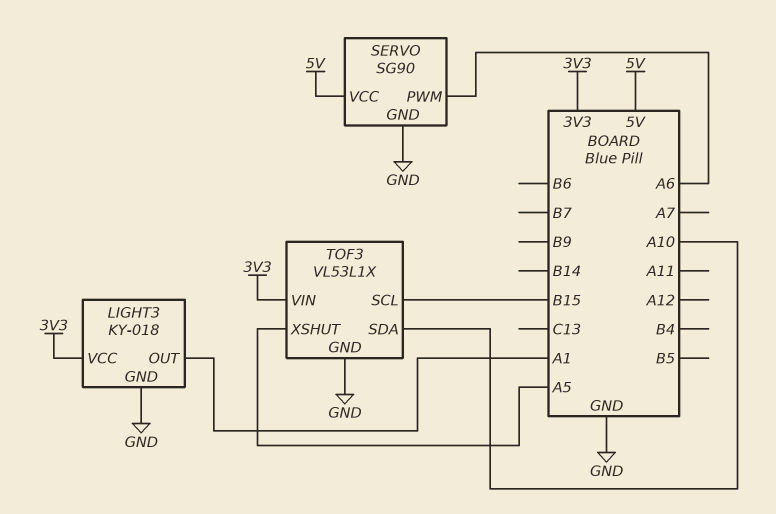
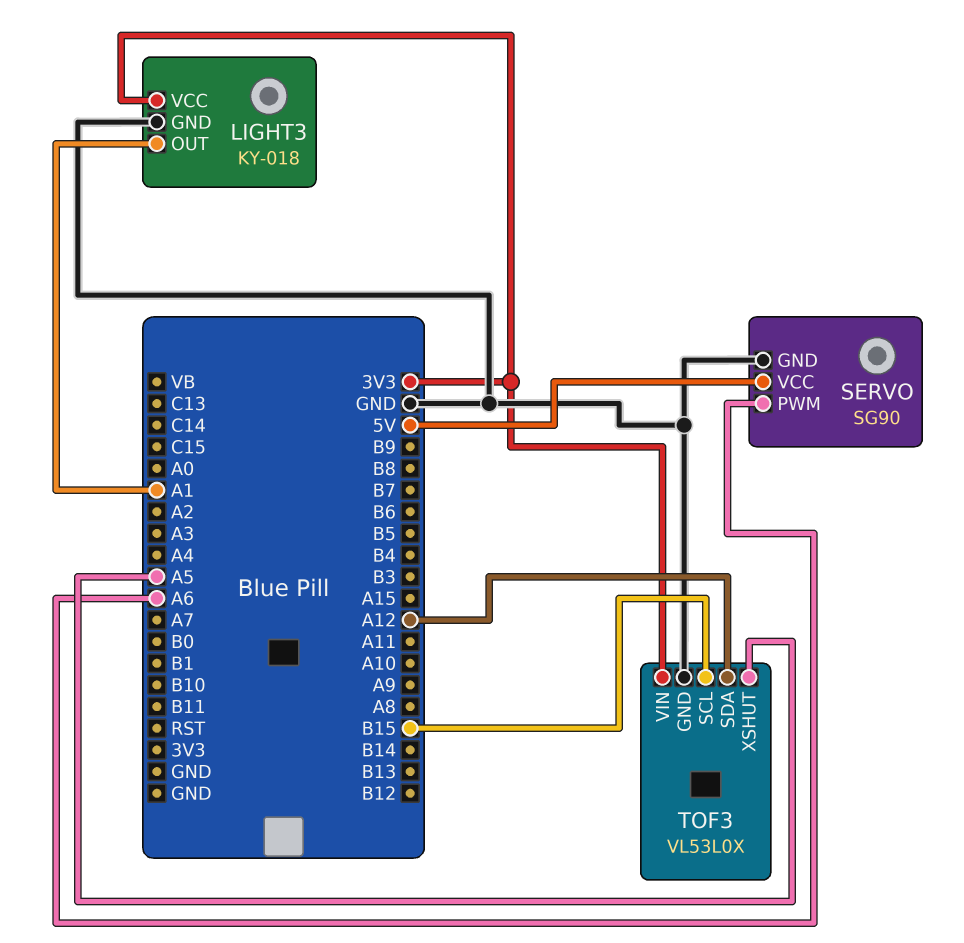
TOF3: VL53L1X -> VL53L0X
TOF3 pin SDA: A10 -> A12

